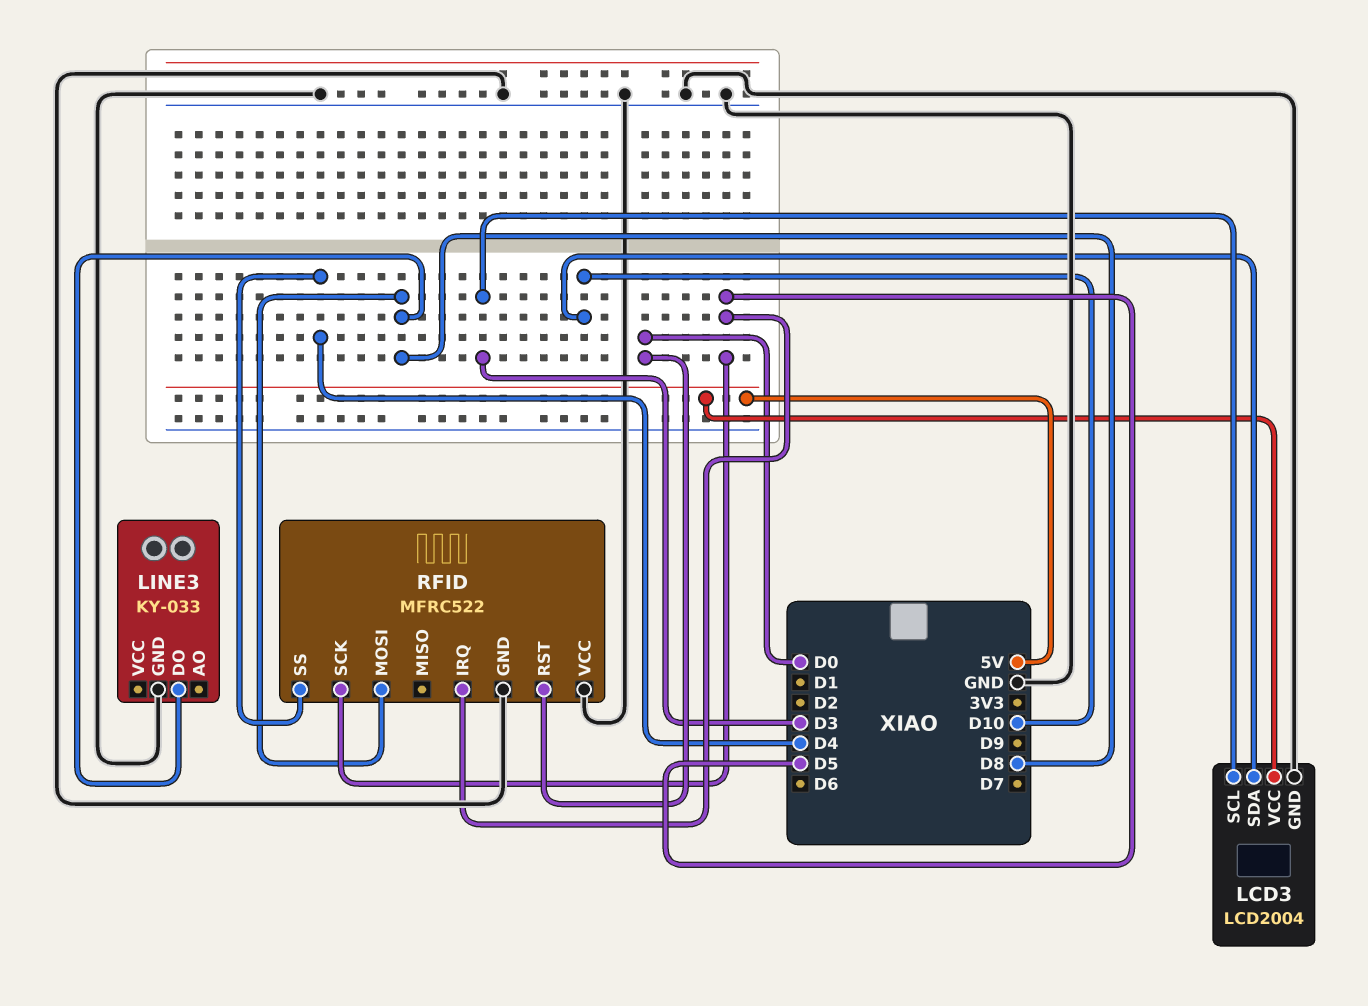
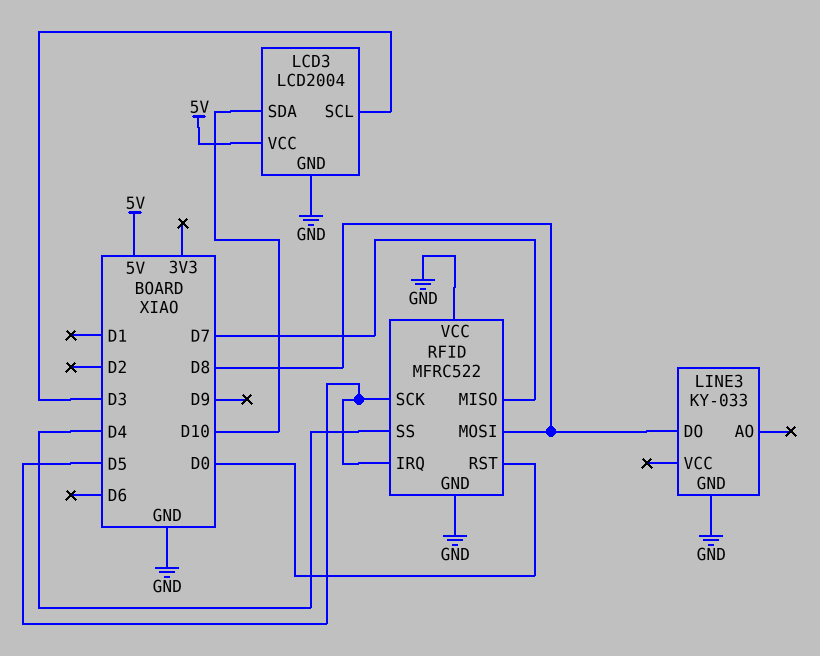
RFID pin MISO: none -> D7

